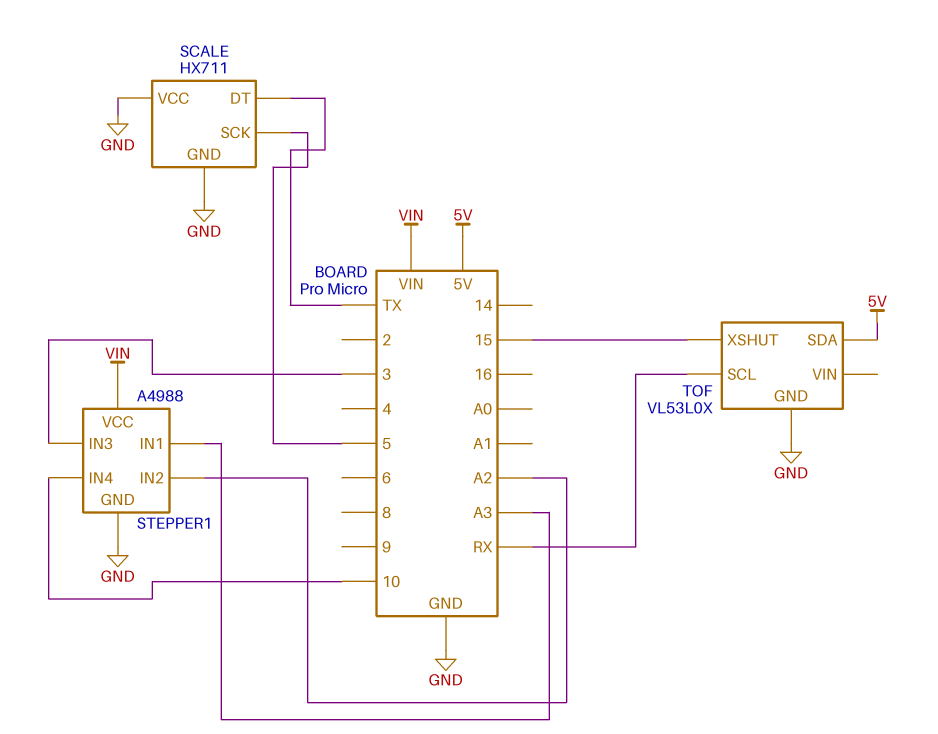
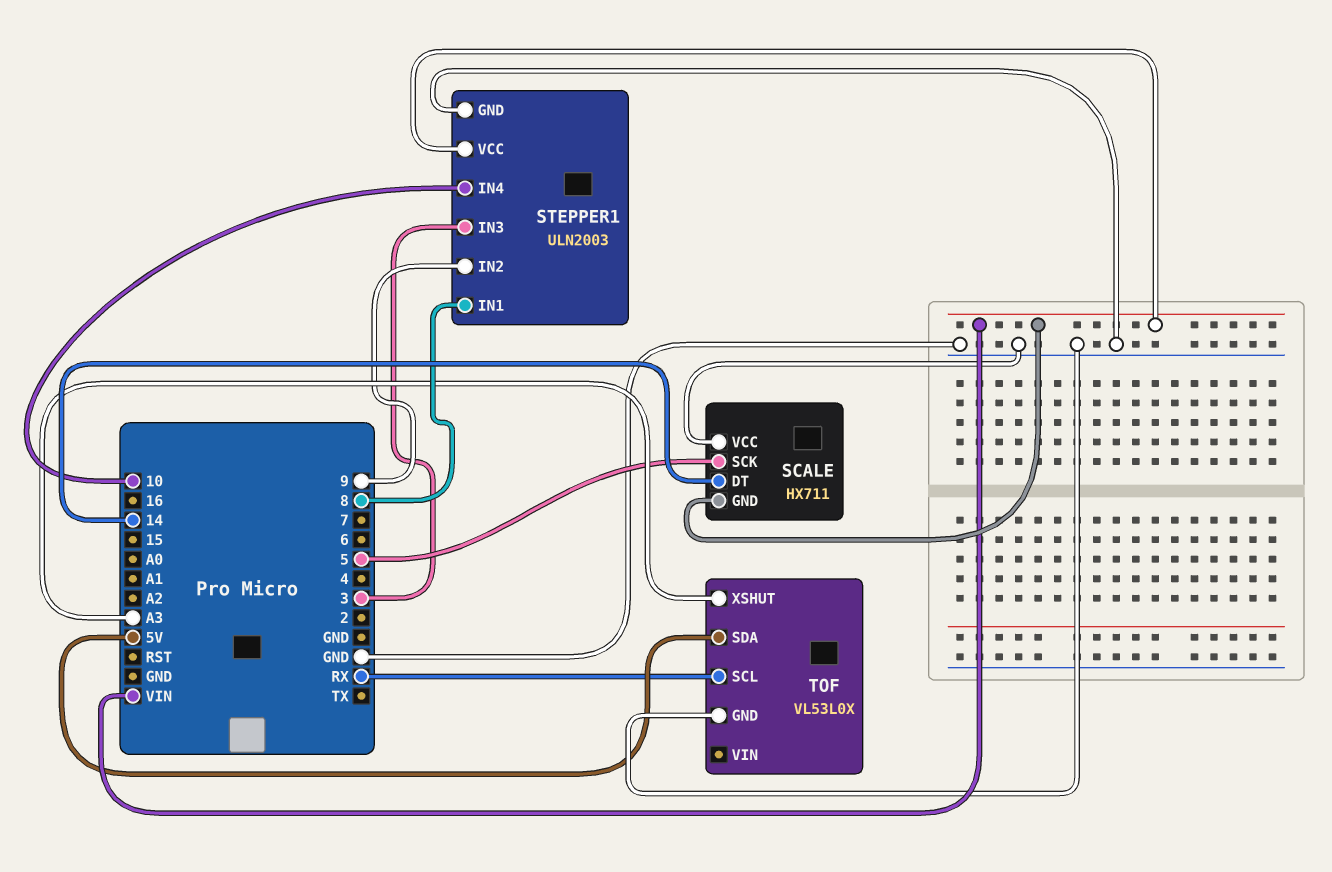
SCALE pin DT: TX -> 14
SCALE pin GND: GND -> VIN
STEPPER1: A4988 -> ULN2003
STEPPER1 pin IN1: A3 -> 8
STEPPER1 pin IN2: A2 -> 9
TOF pin XSHUT: 15 -> A3

